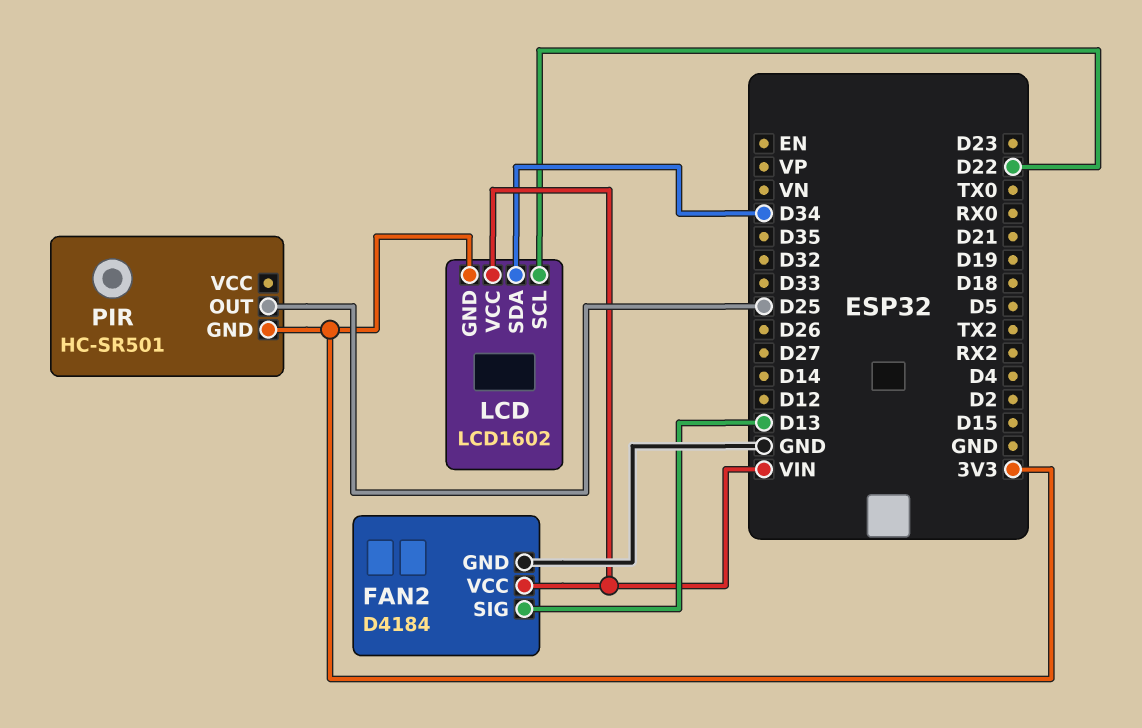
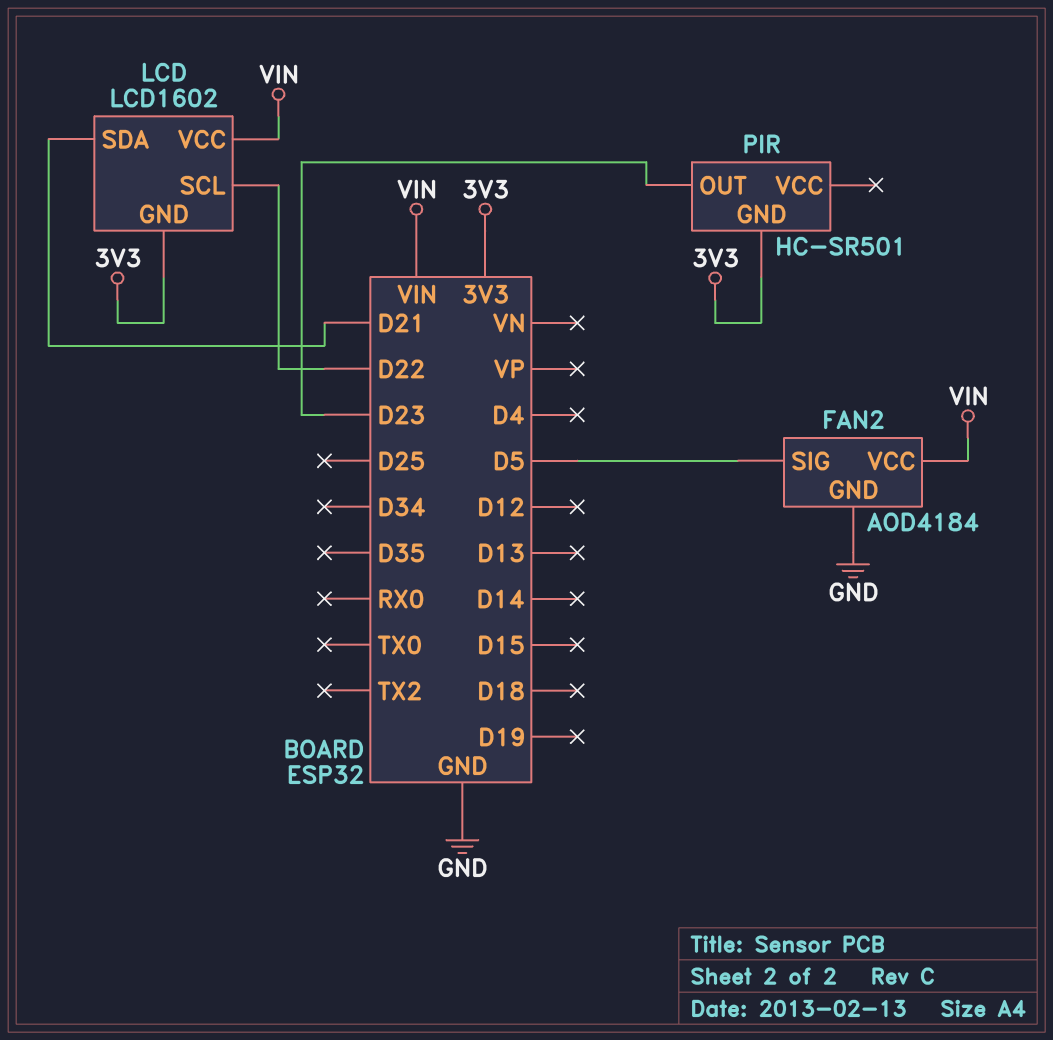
FAN2: D4184 -> AOD4184
FAN2 pin SIG: D13 -> D5
LCD pin SDA: D34 -> D21
PIR pin OUT: D25 -> D23

